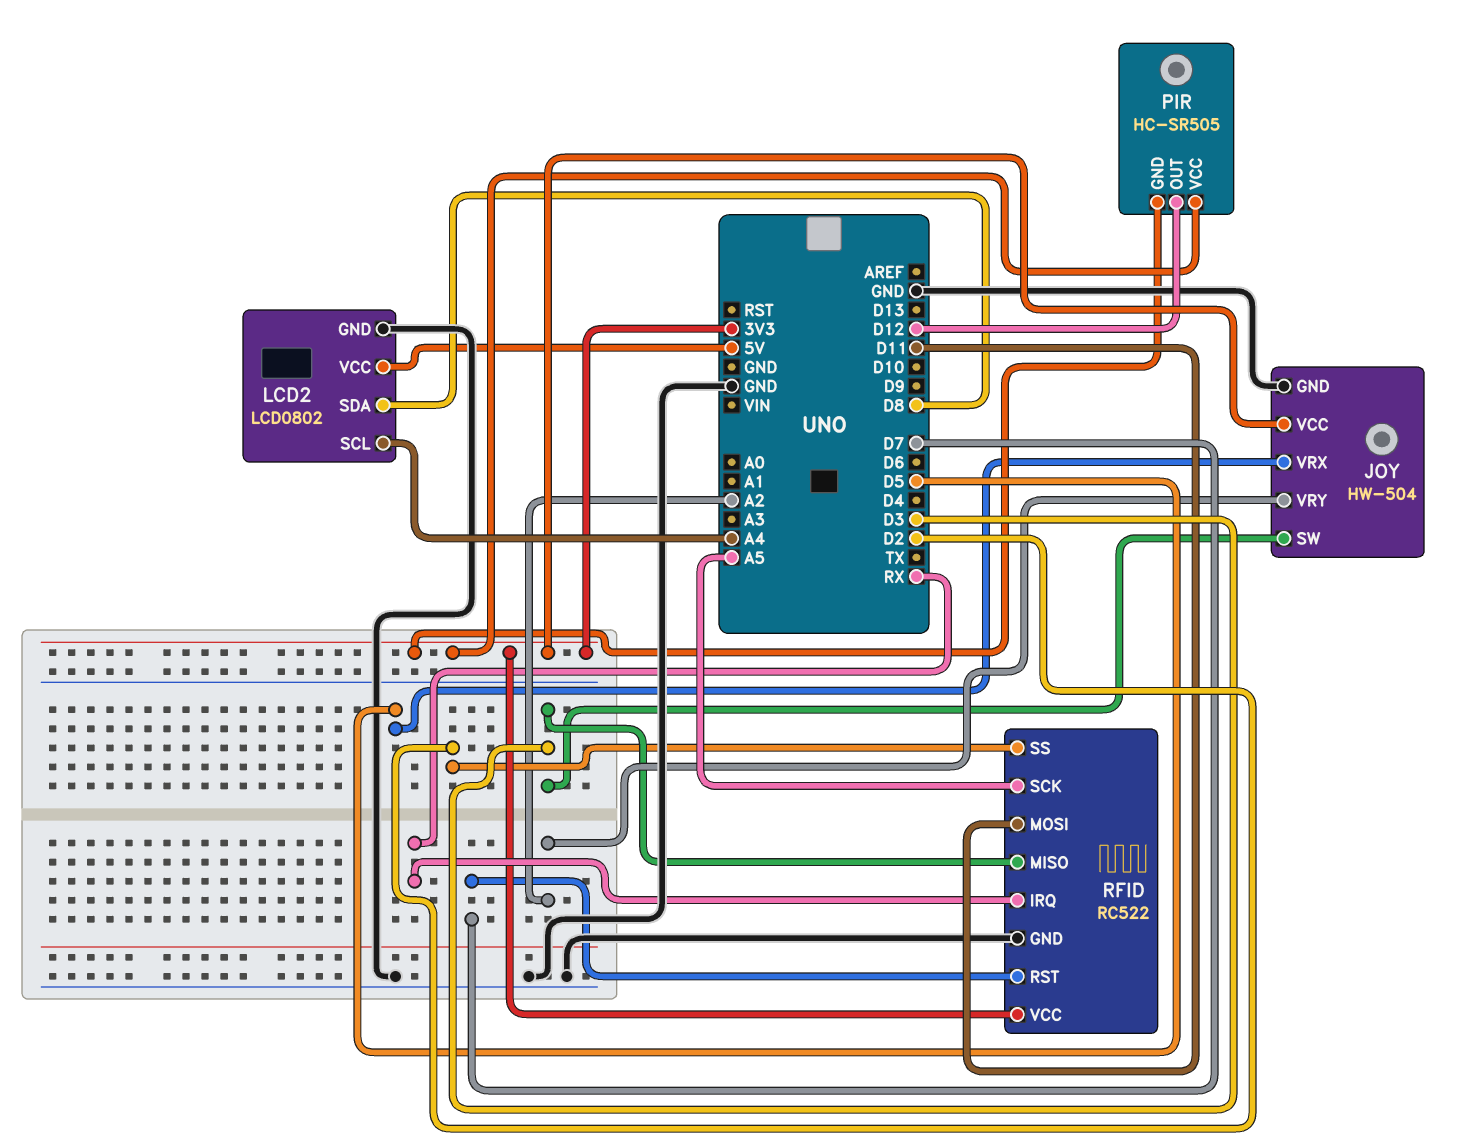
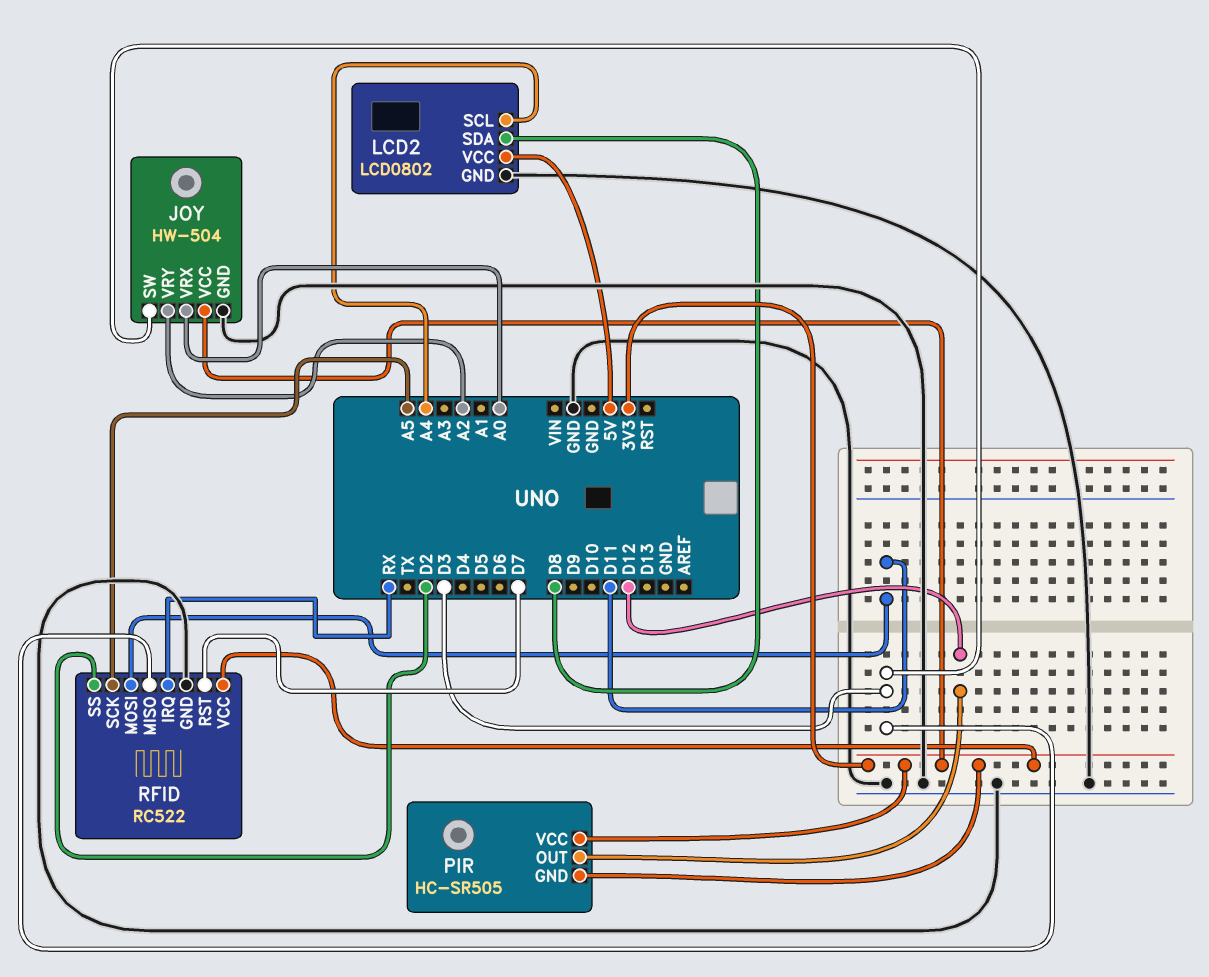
JOY pin VRX: D5 -> A0

